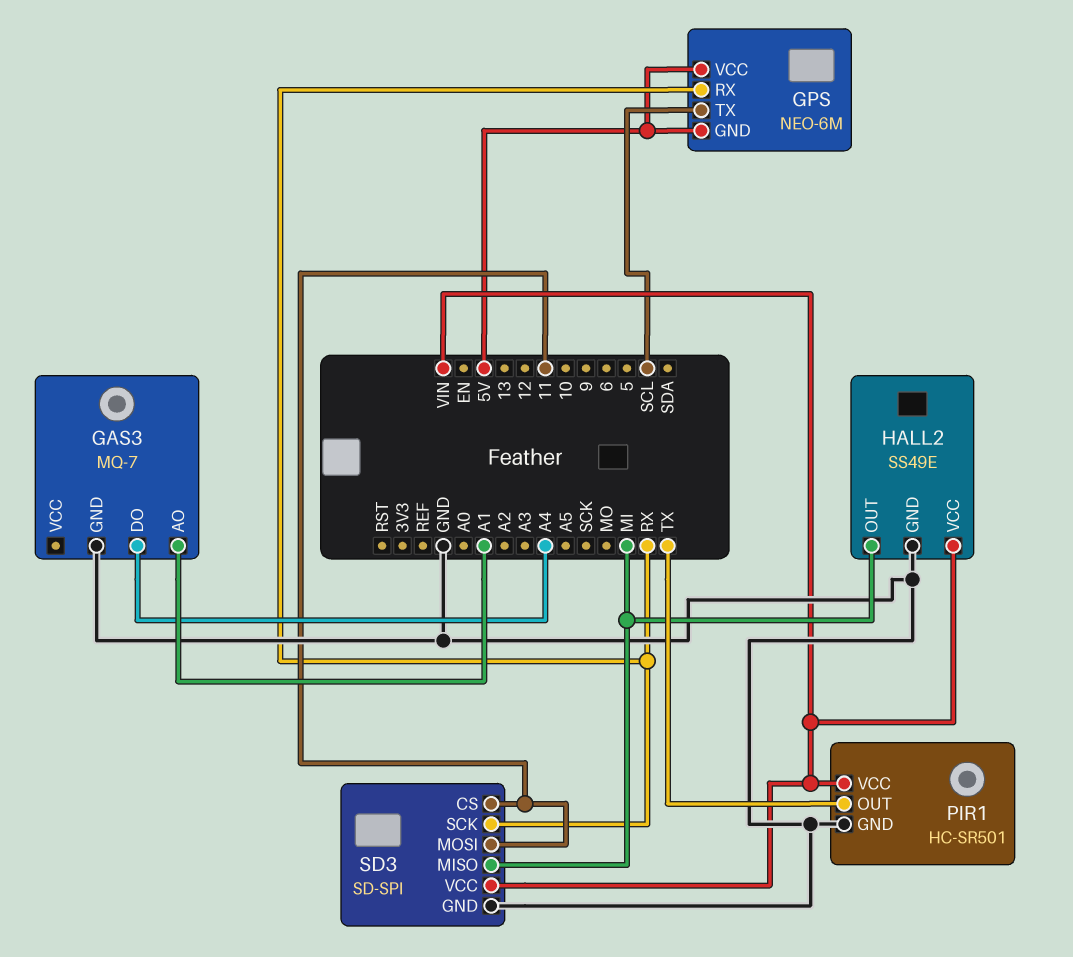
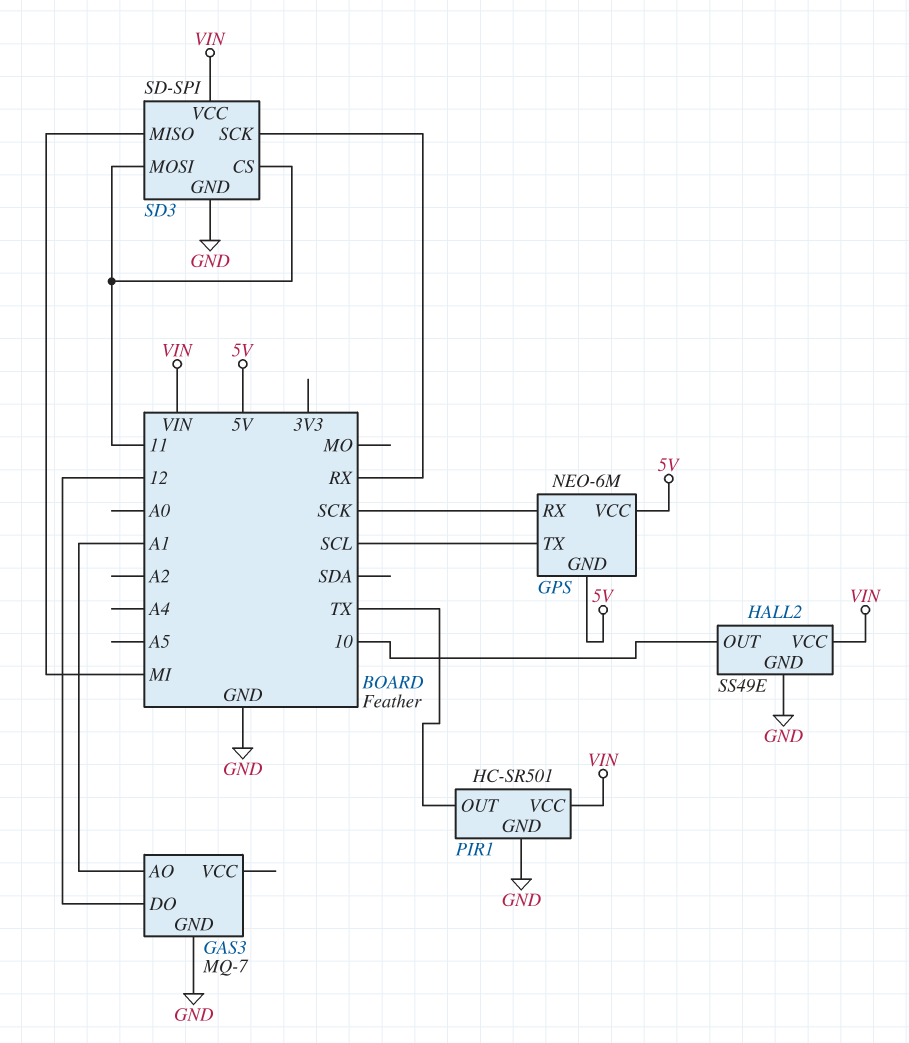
GAS3 pin DO: A4 -> 12
GPS pin RX: RX -> SCK
HALL2 pin OUT: MI -> 10

